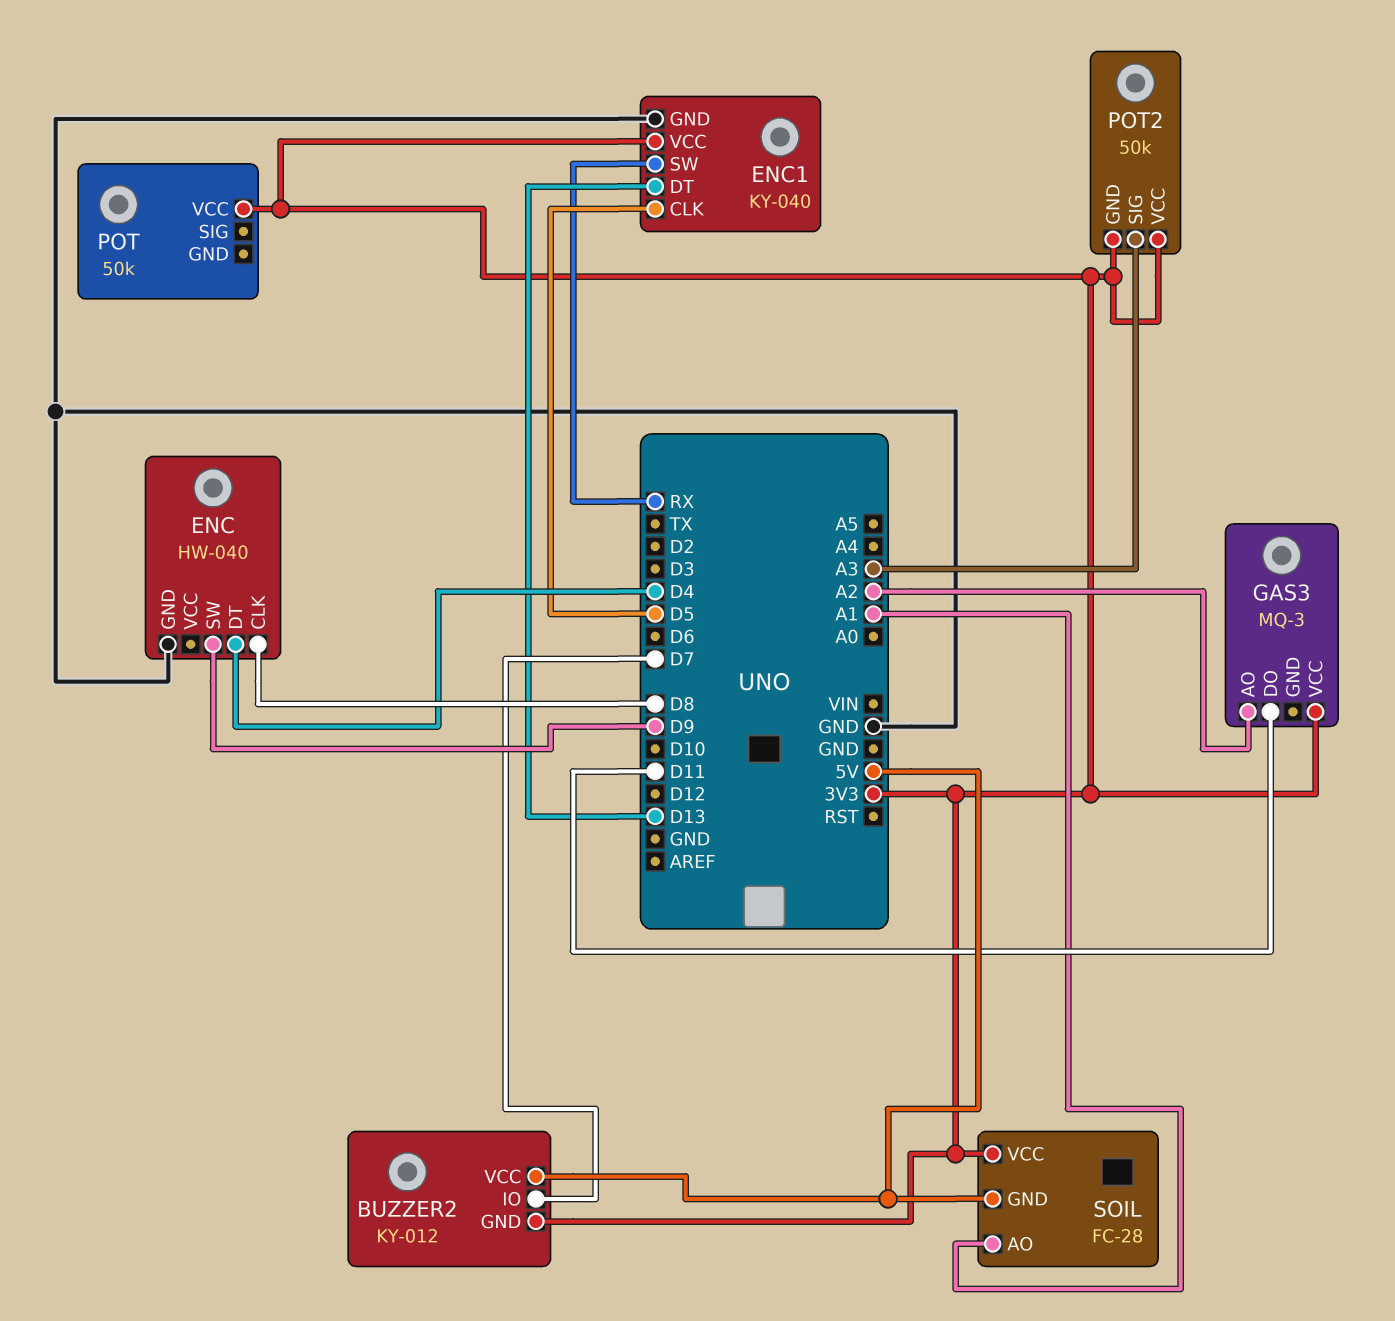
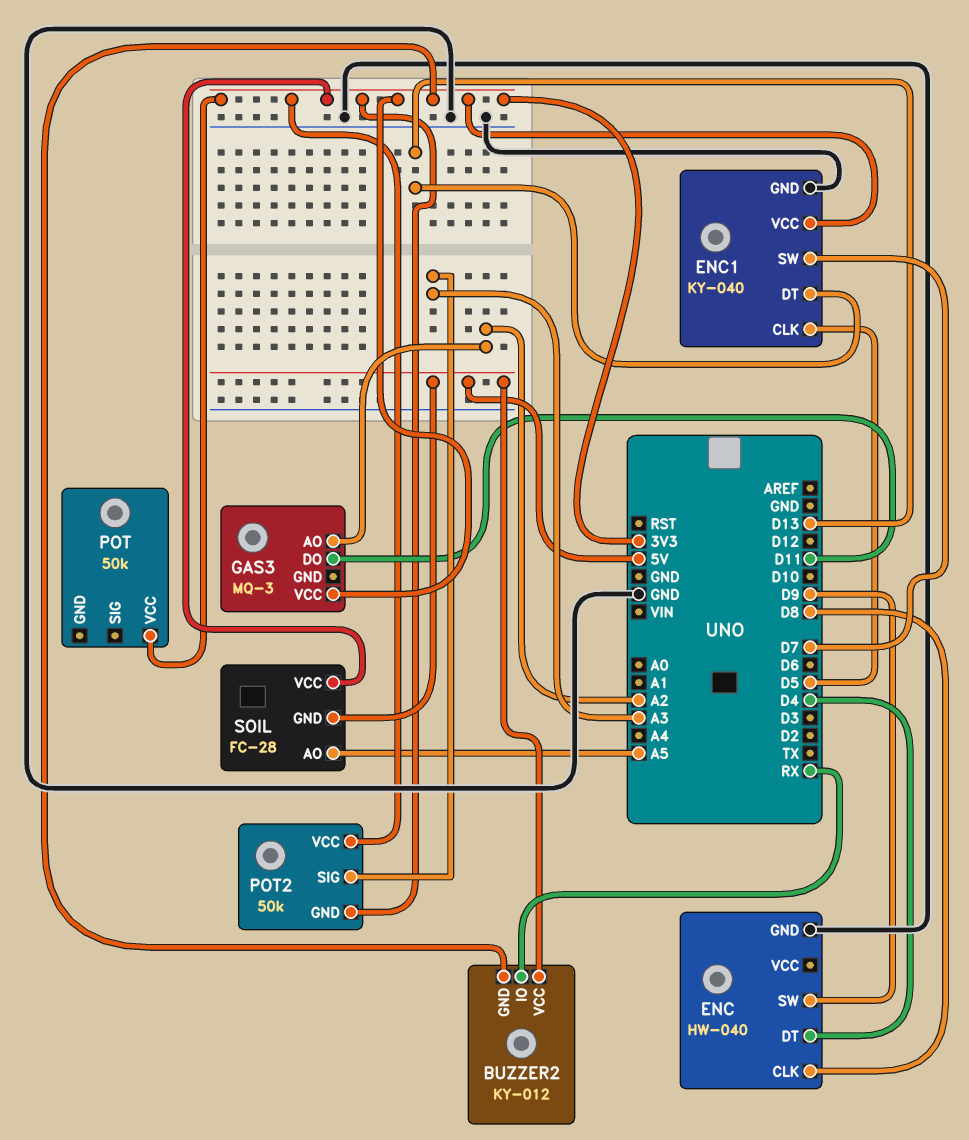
BUZZER2 pin IO: D7 -> RX
ENC1 pin SW: RX -> D7
SOIL pin AO: A1 -> A5

